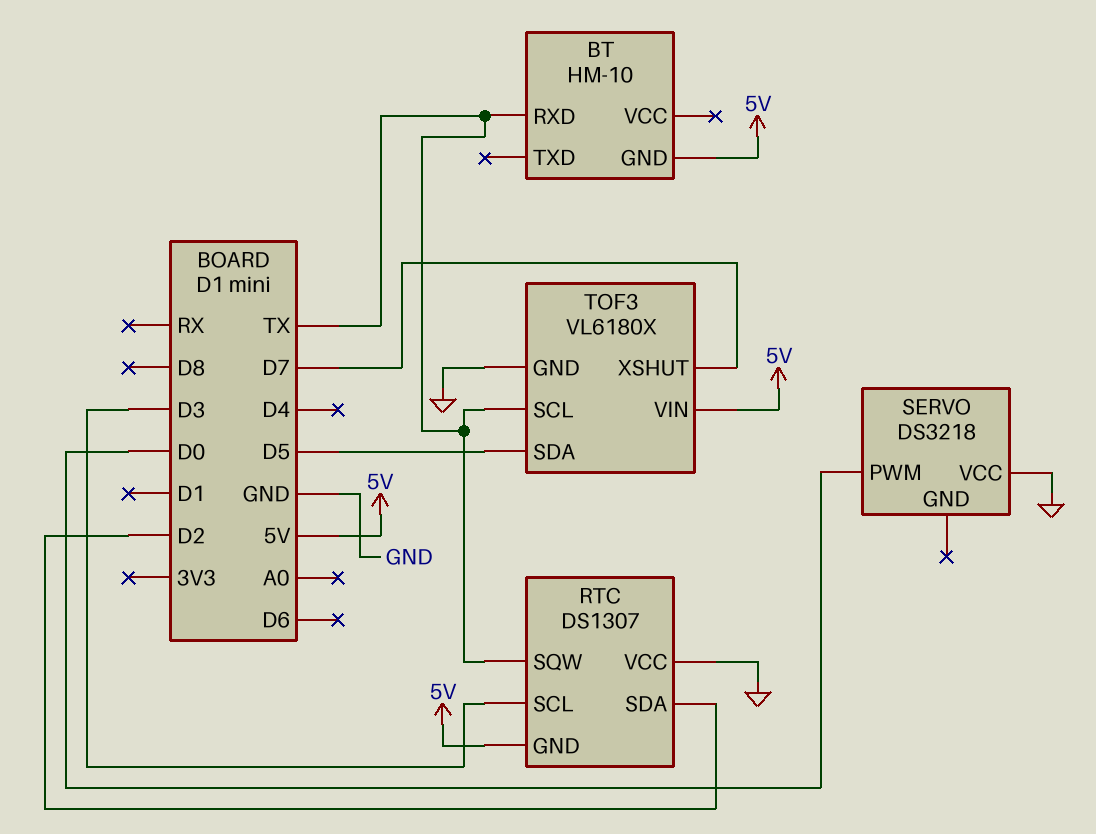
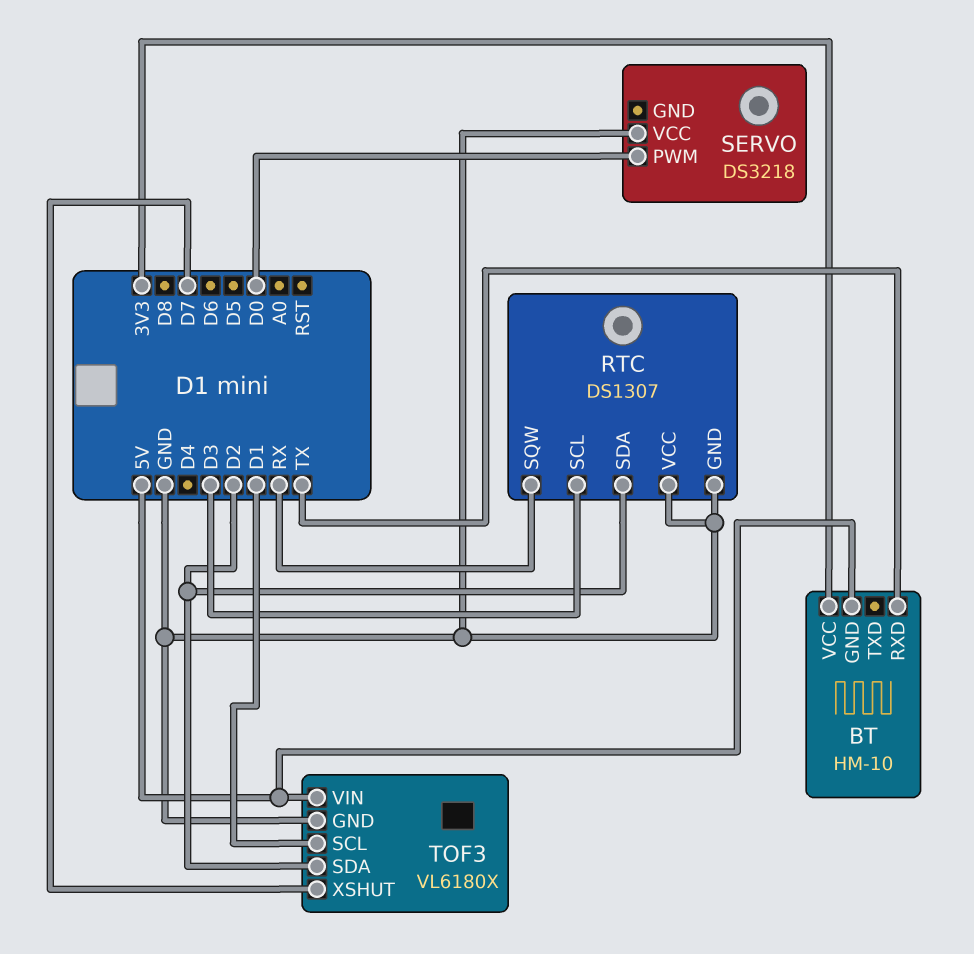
BT pin VCC: none -> 3V3
RTC pin GND: 5V -> GND
RTC pin SQW: TX -> RX
TOF3 pin SCL: TX -> D1
TOF3 pin SDA: D5 -> D2

